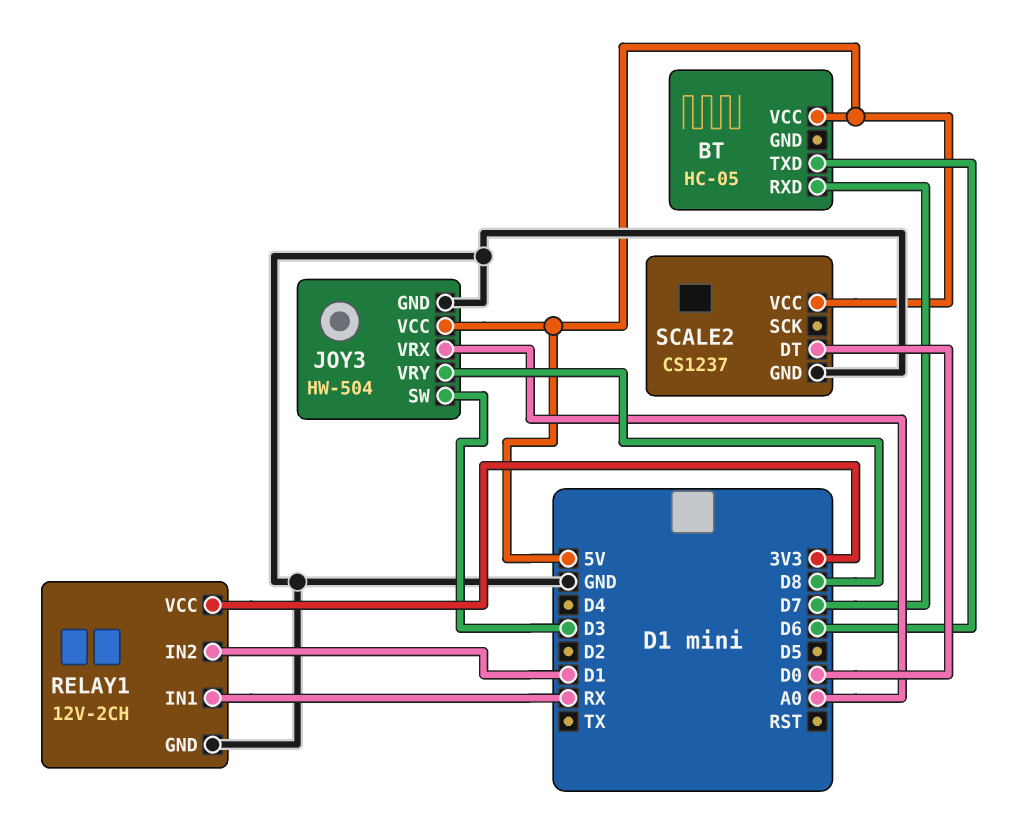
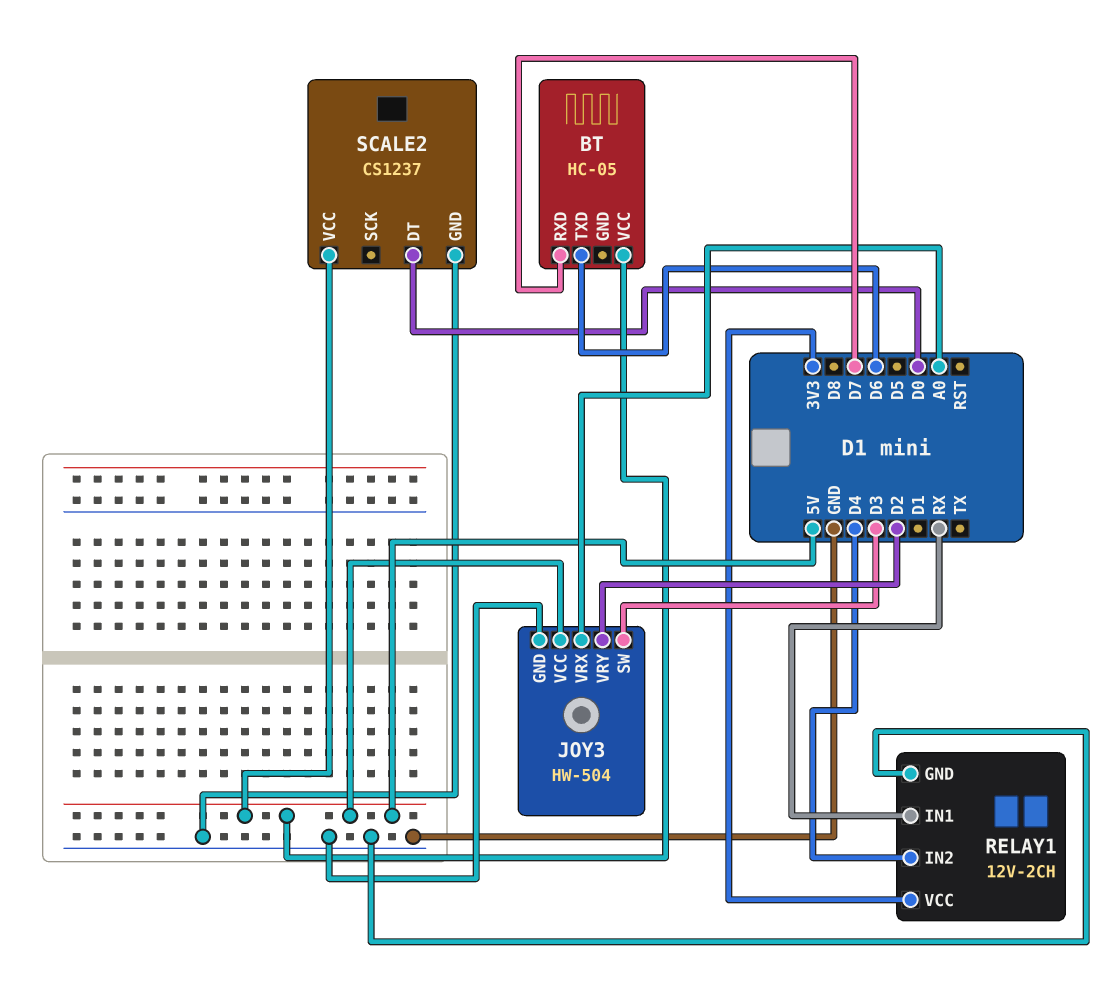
JOY3 pin VRY: D8 -> D2
RELAY1 pin IN2: D1 -> D4

